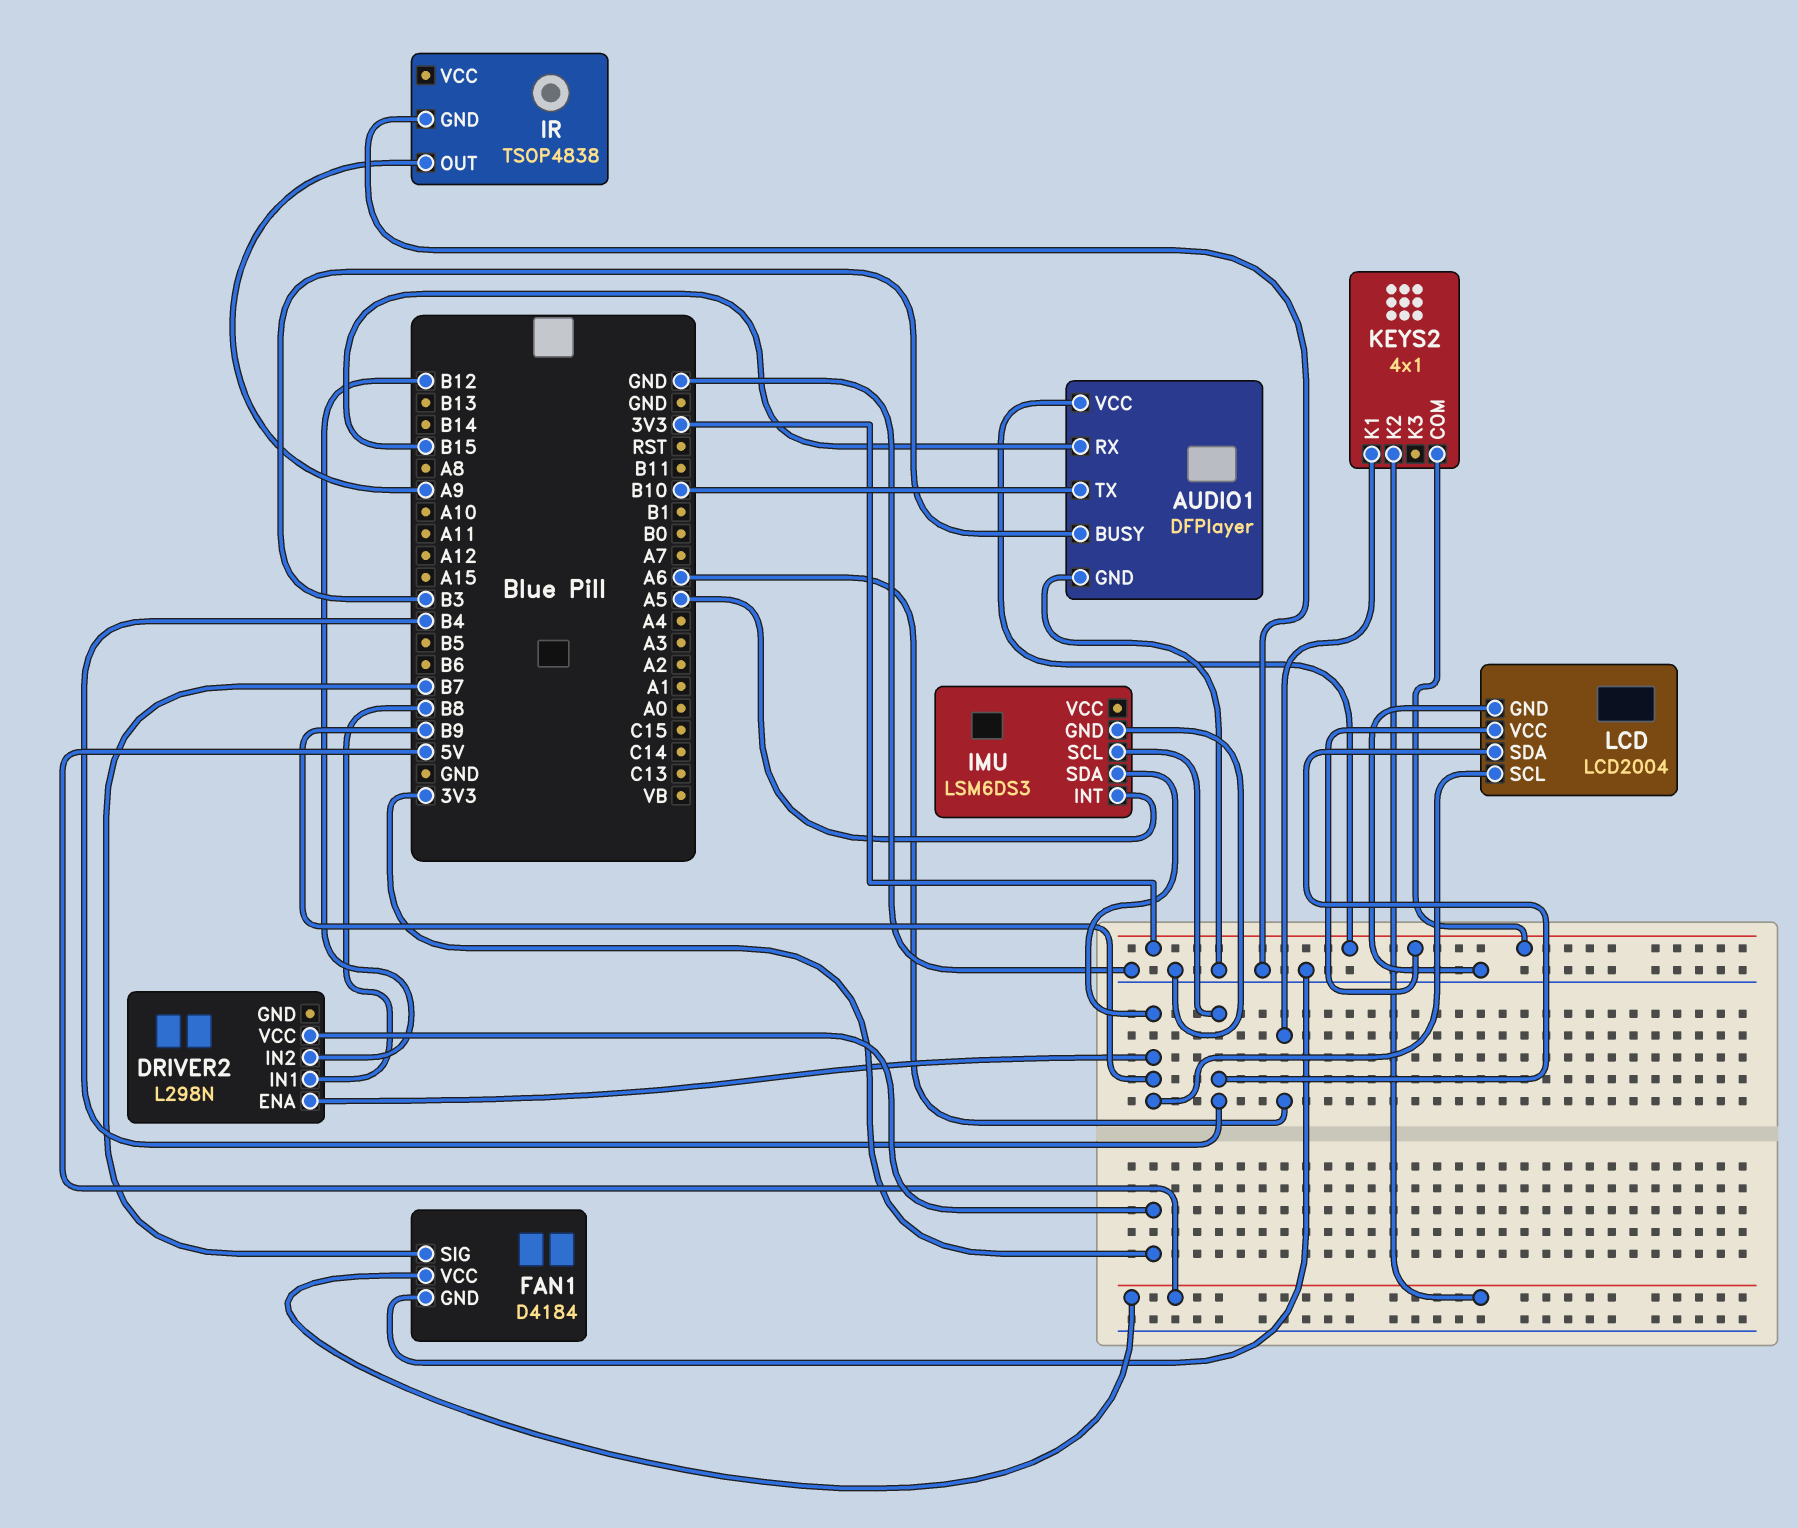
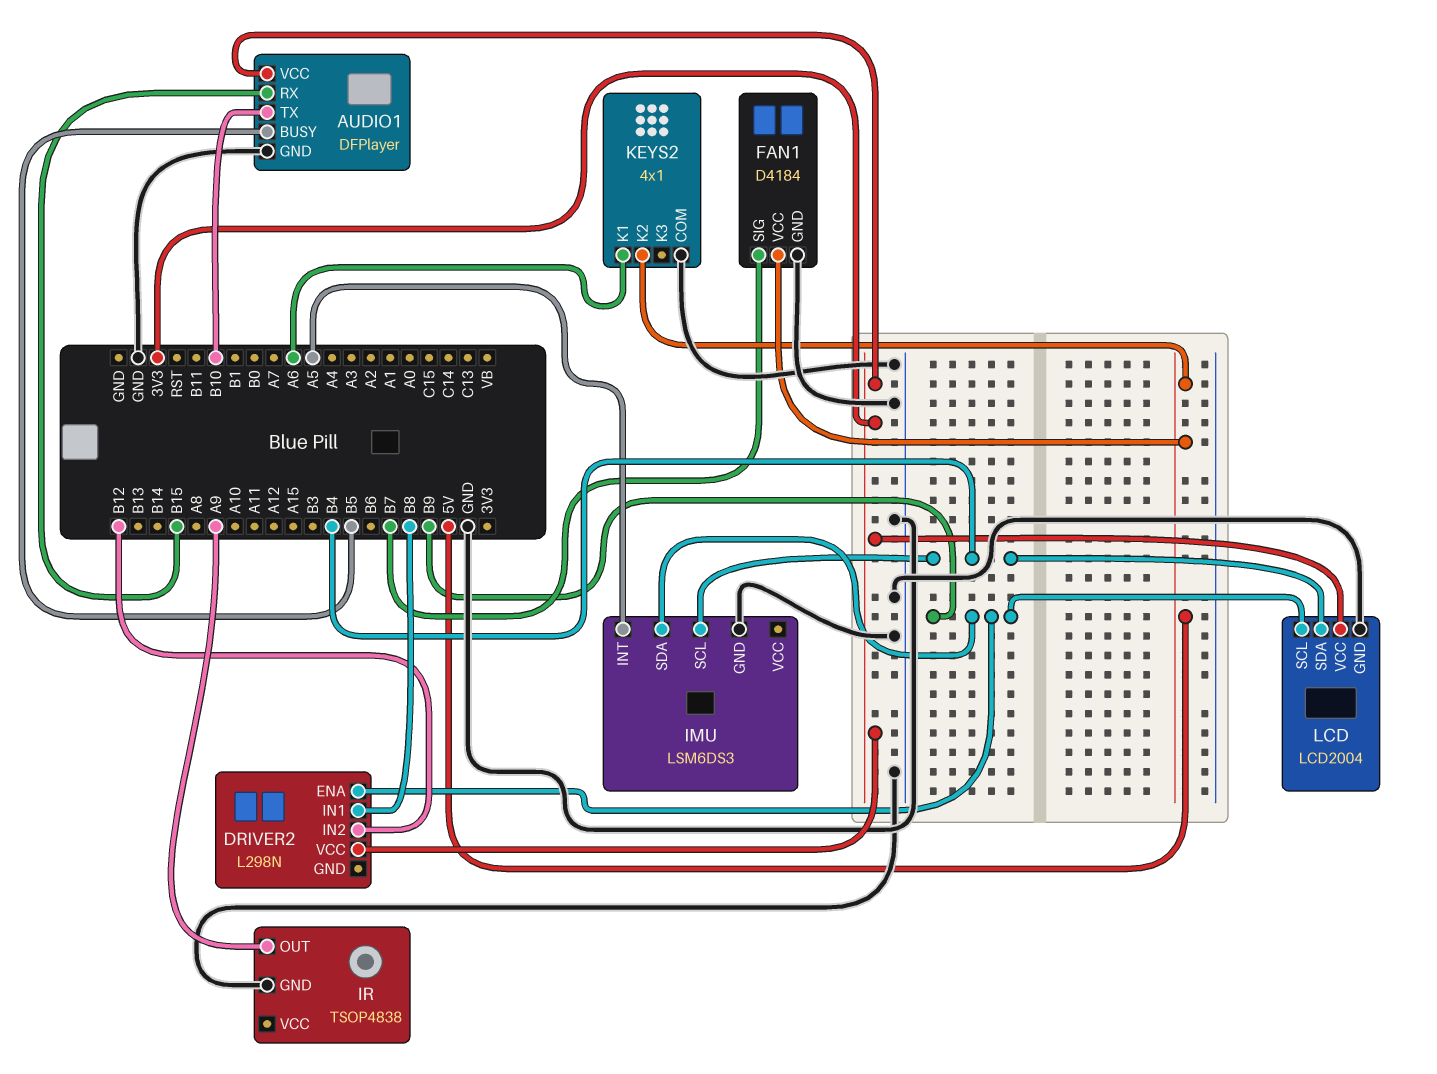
AUDIO1 pin BUSY: B3 -> B5
KEYS2 pin COM: 3V3 -> GND

